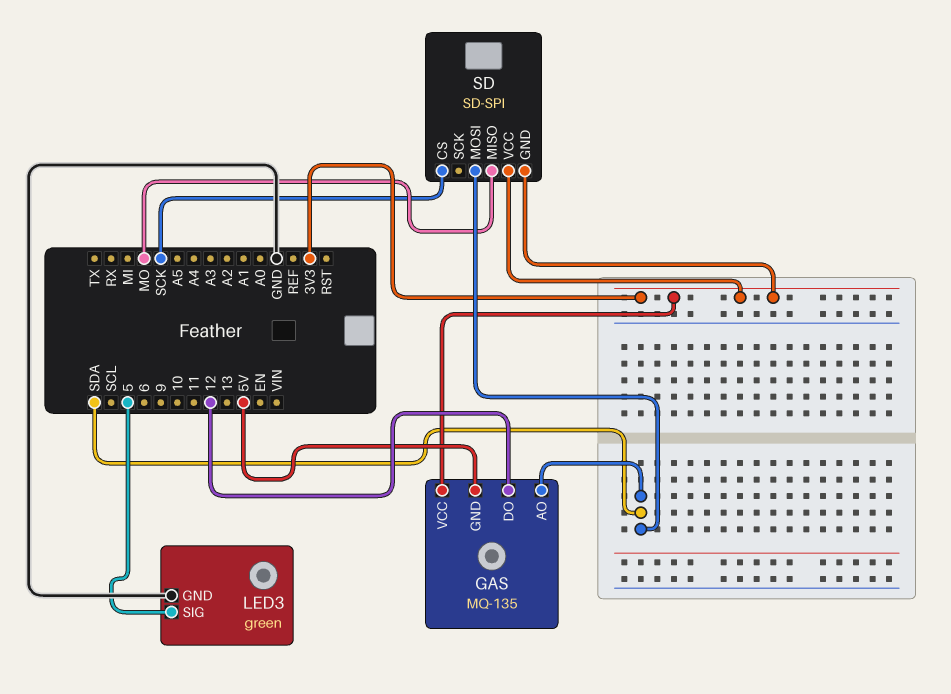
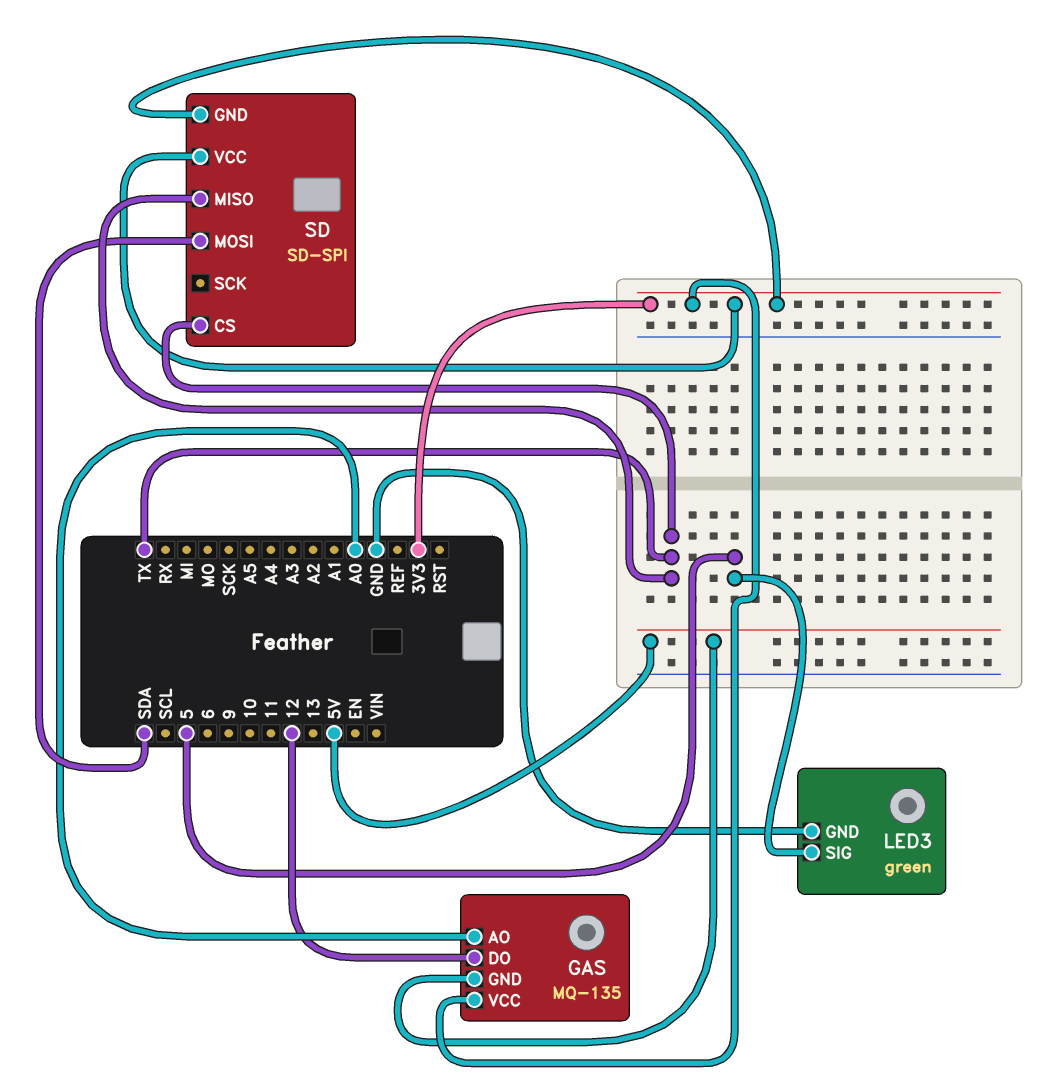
GAS pin AO: SDA -> A0
SD pin CS: SCK -> TX
SD pin MISO: MO -> TX

